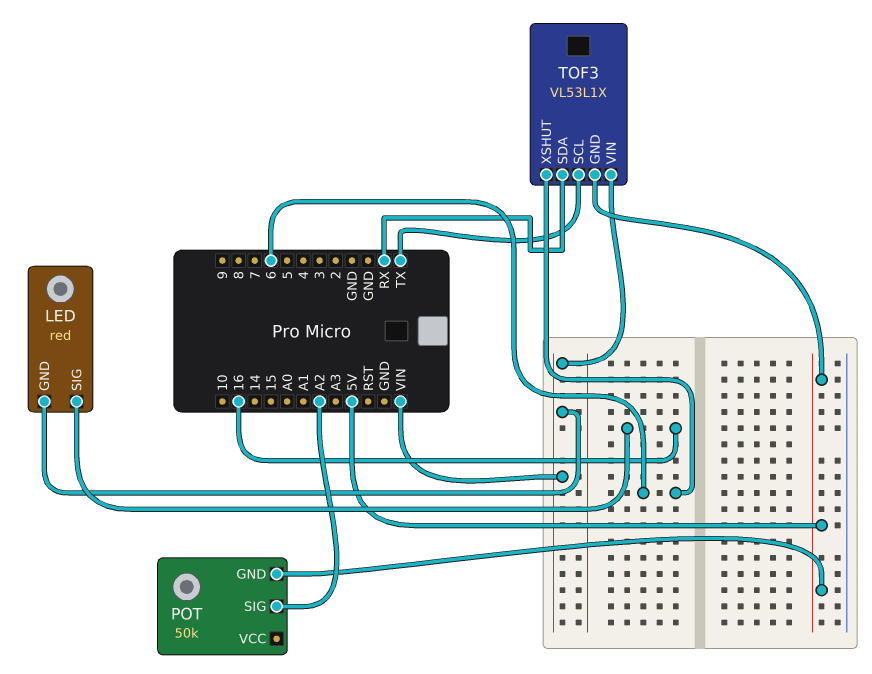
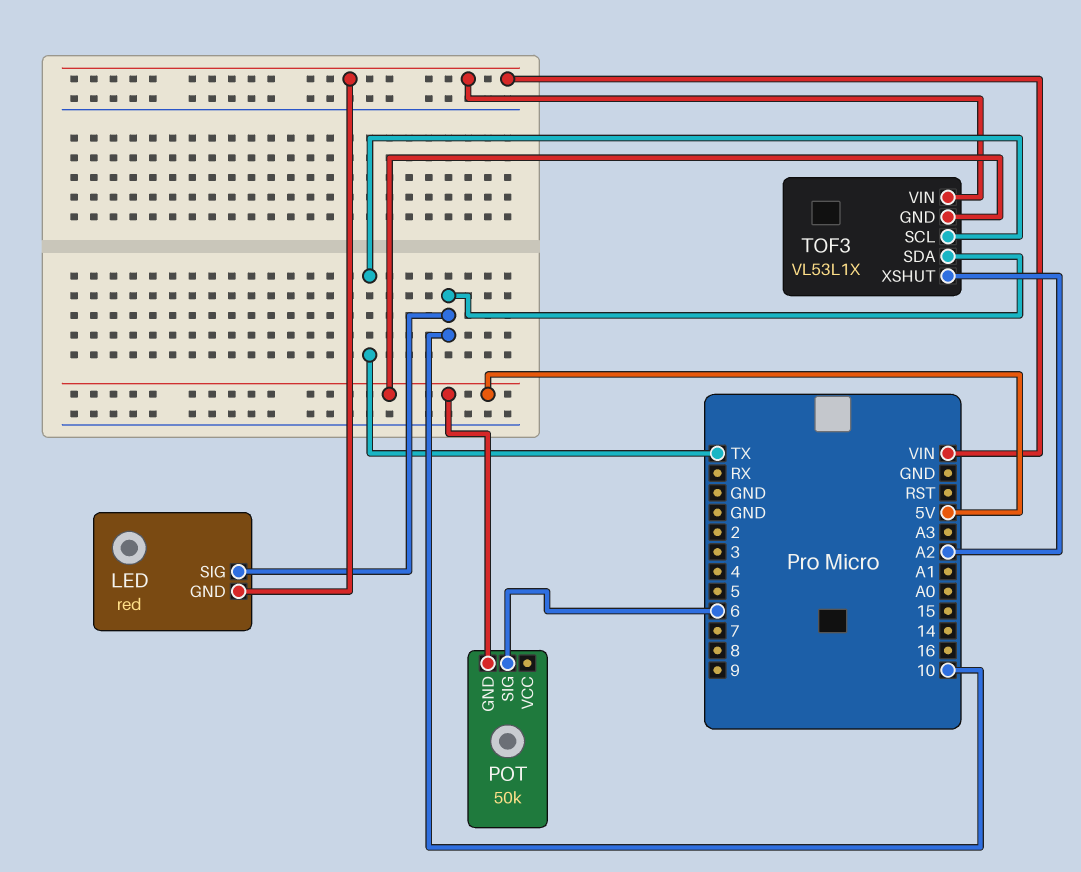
LED pin SIG: 16 -> 10
POT pin SIG: A2 -> 6
TOF3 pin SDA: RX -> 10
TOF3 pin XSHUT: 6 -> A2

